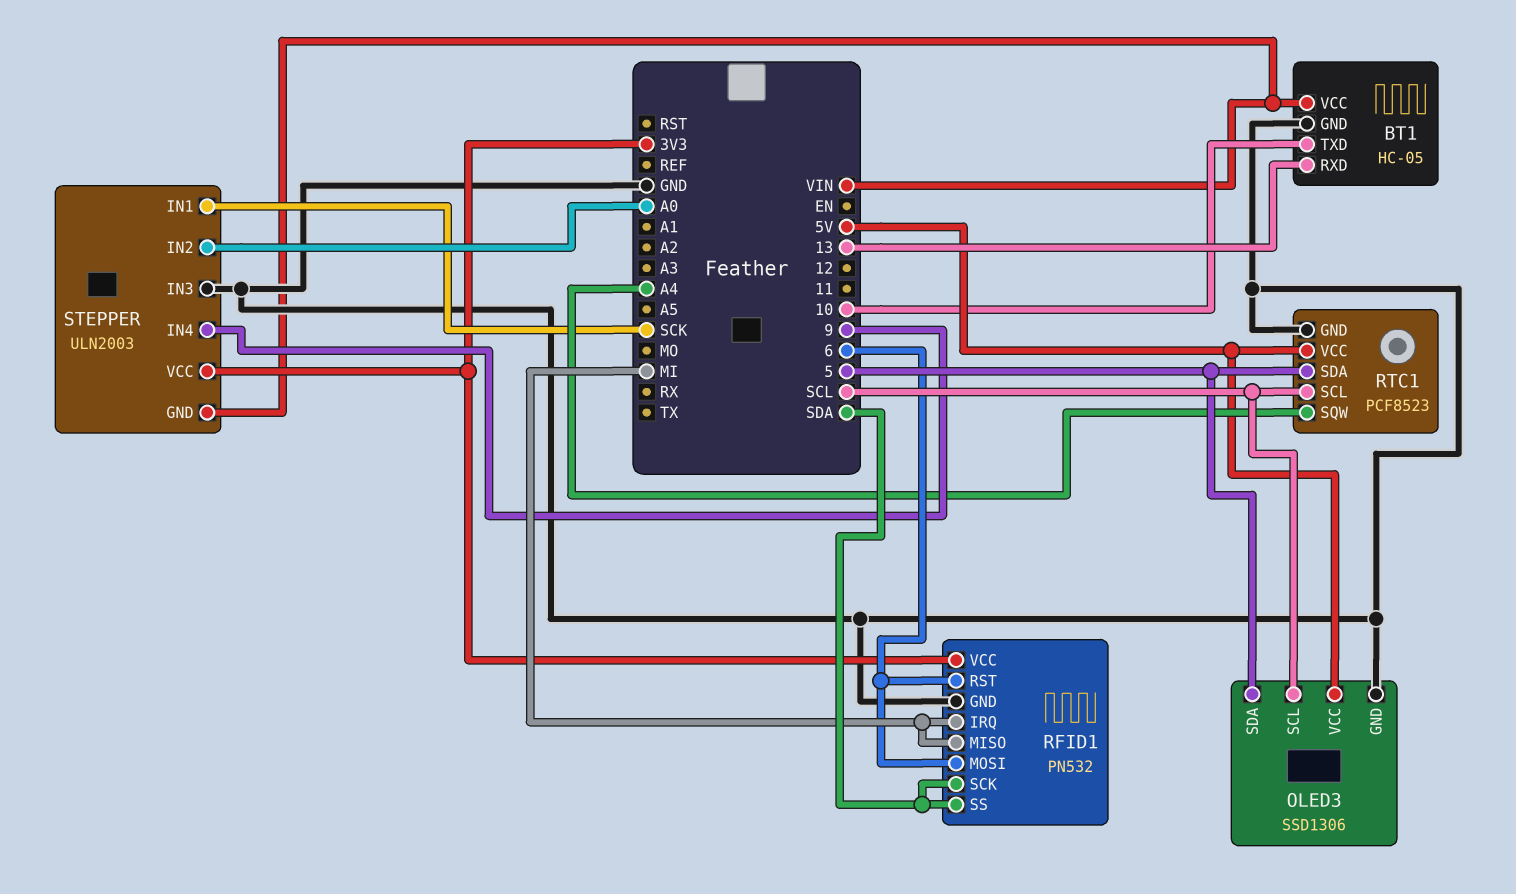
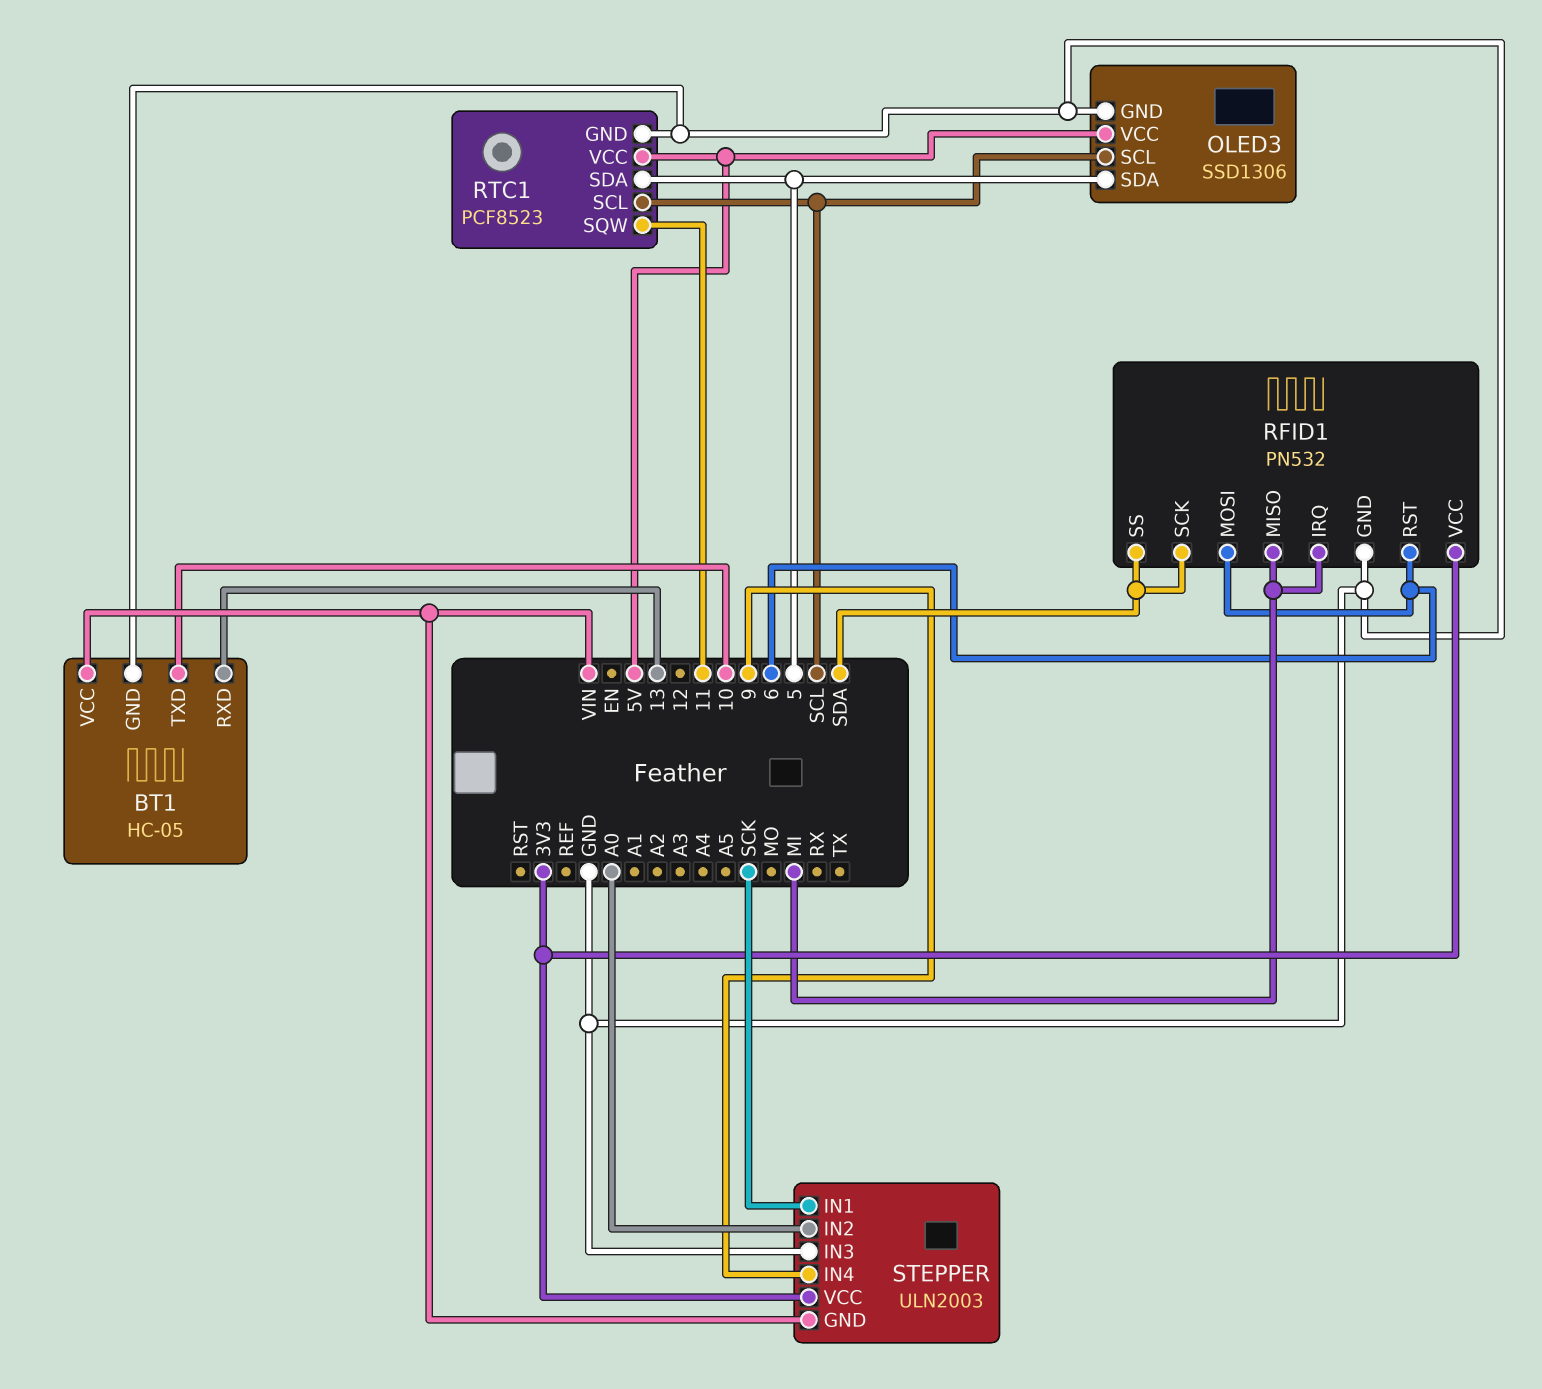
RTC1 pin SQW: A4 -> 11

